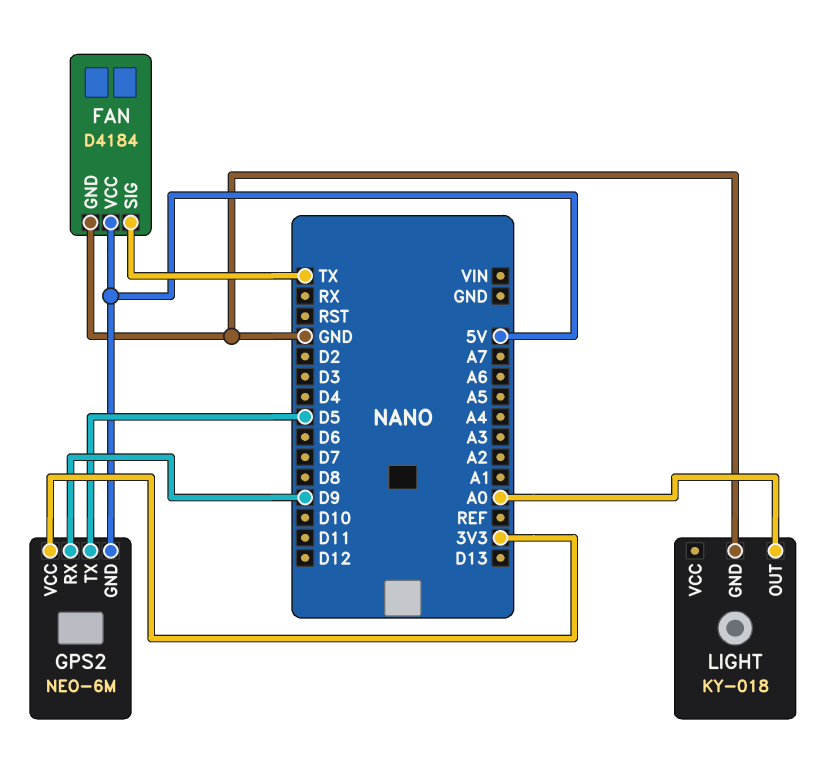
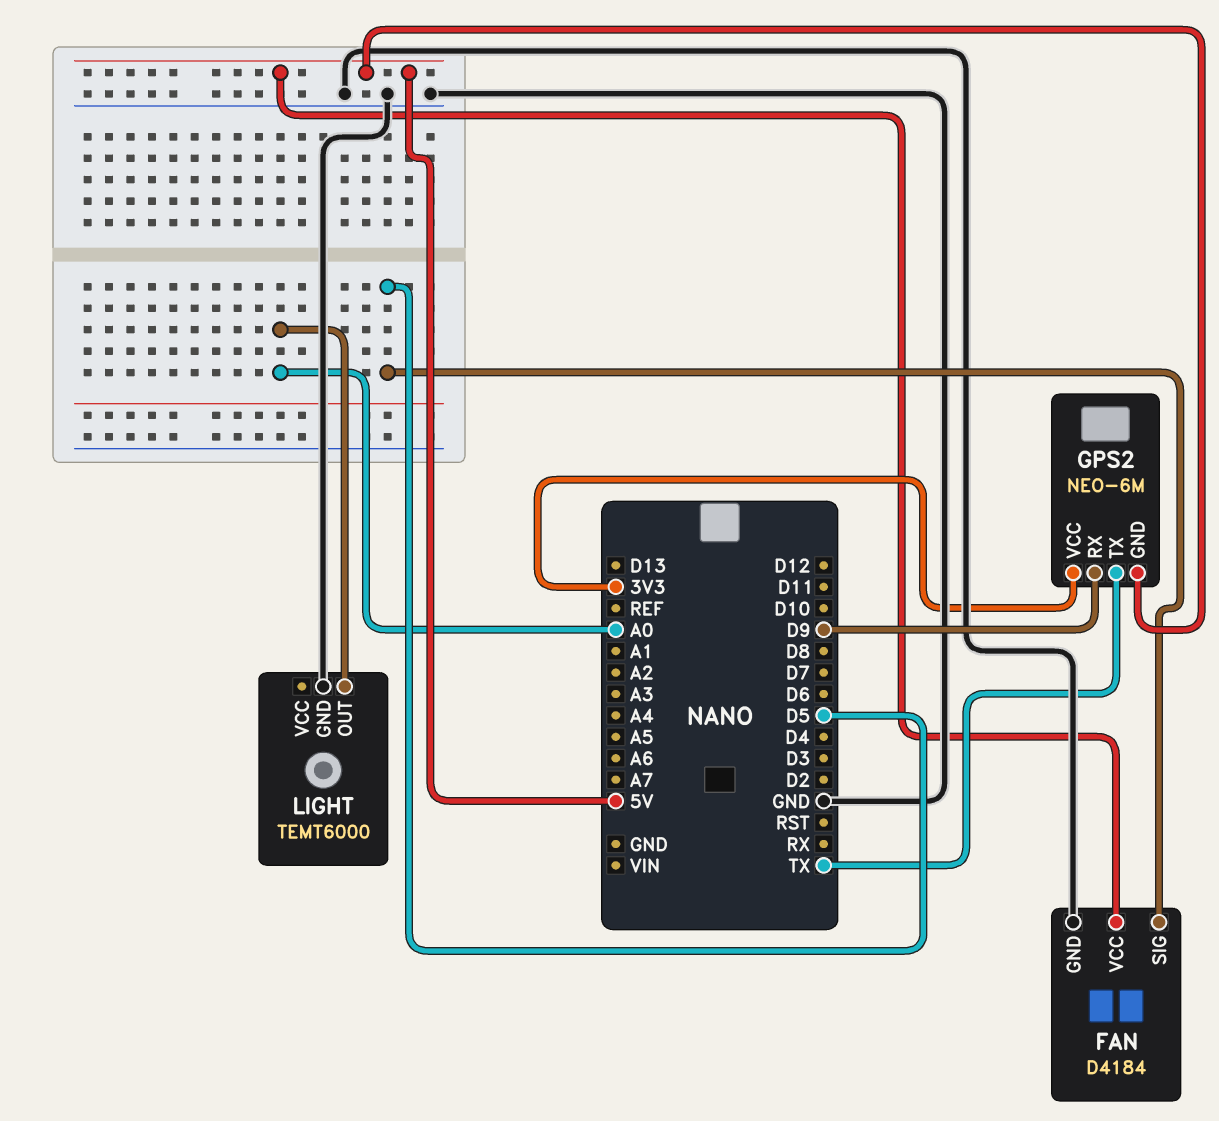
FAN pin SIG: TX -> D5
GPS2 pin TX: D5 -> TX
LIGHT: KY-018 -> TEMT6000

